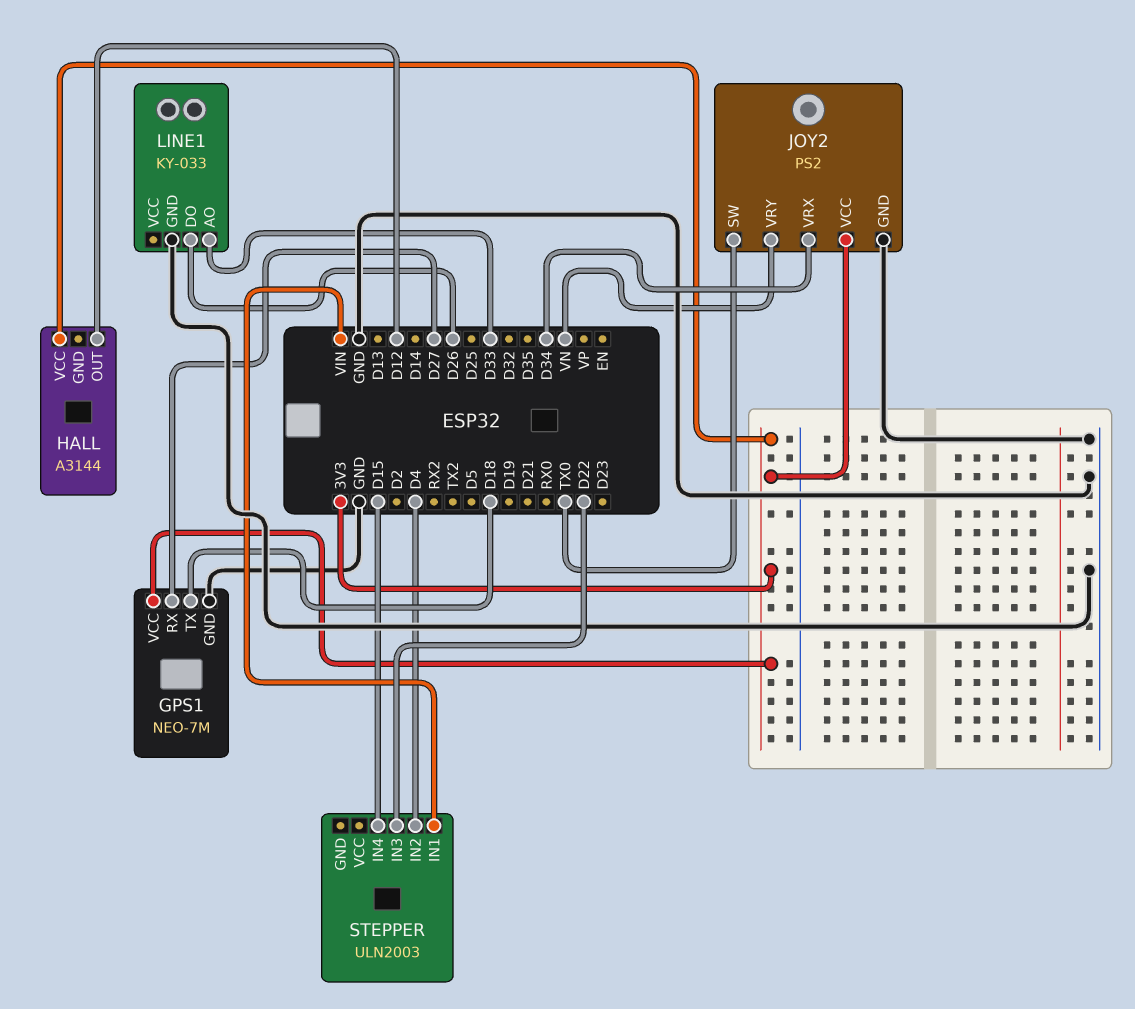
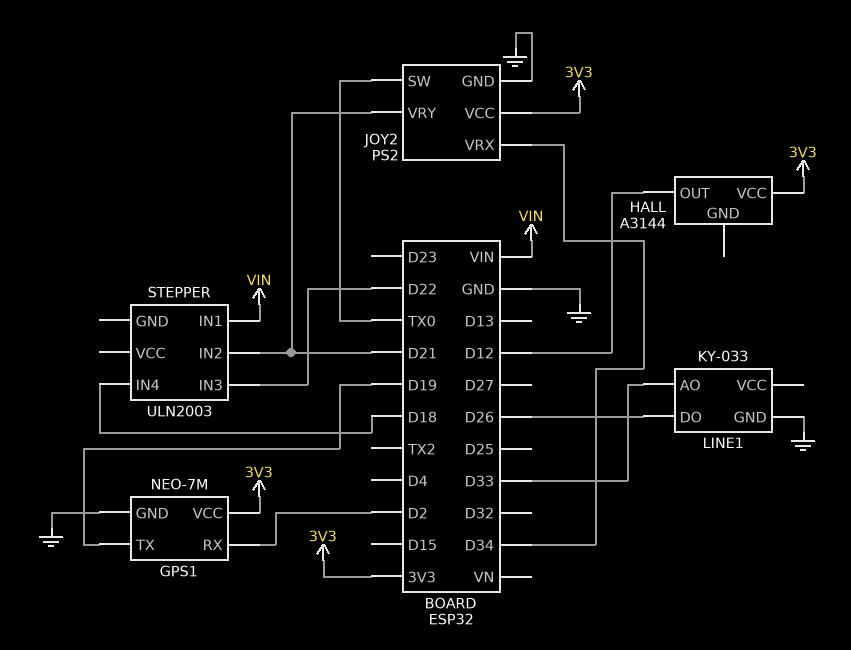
GPS1 pin RX: D27 -> D2
GPS1 pin TX: D18 -> D19
JOY2 pin VRY: VN -> D21
STEPPER pin IN2: D4 -> D21
STEPPER pin IN4: D15 -> D18

